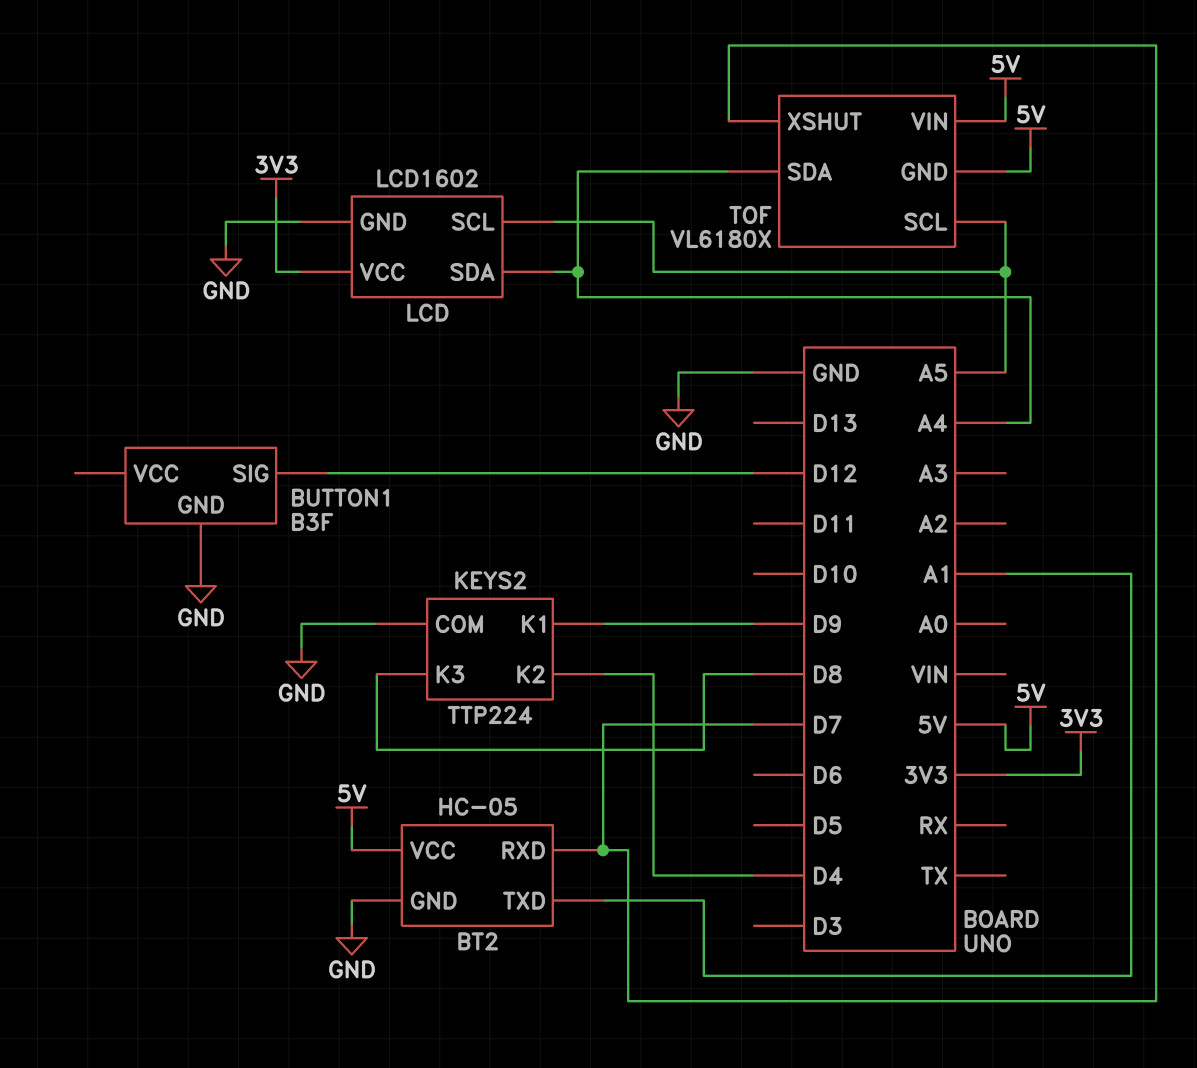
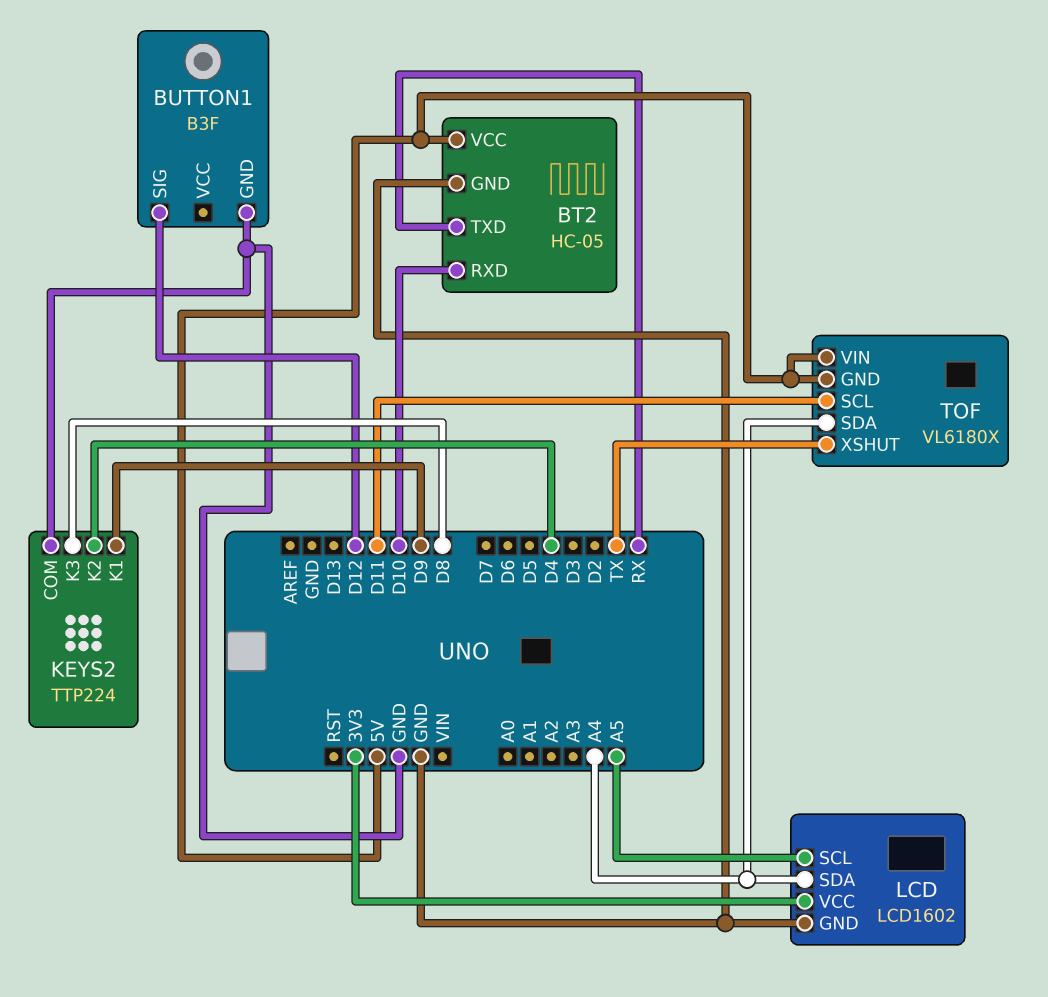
BT2 pin RXD: D7 -> D10
BT2 pin TXD: A1 -> RX
TOF pin SCL: A5 -> D11
TOF pin XSHUT: D7 -> TX

